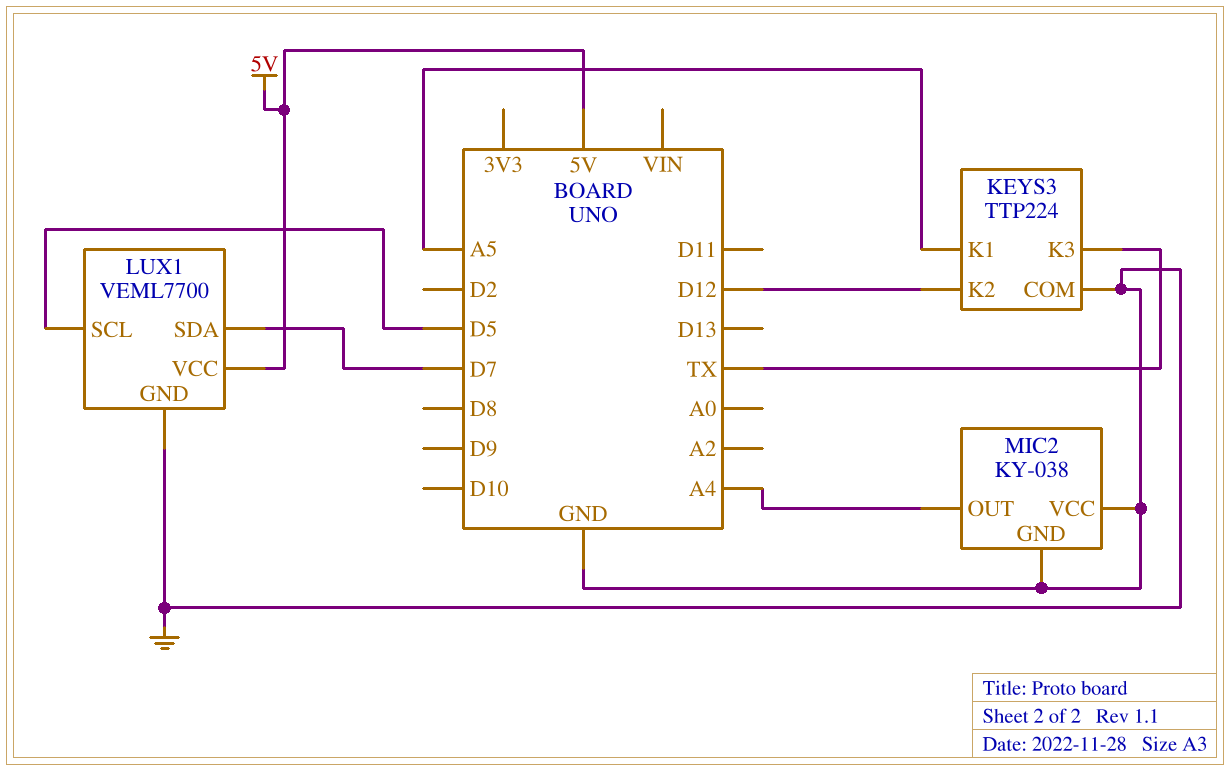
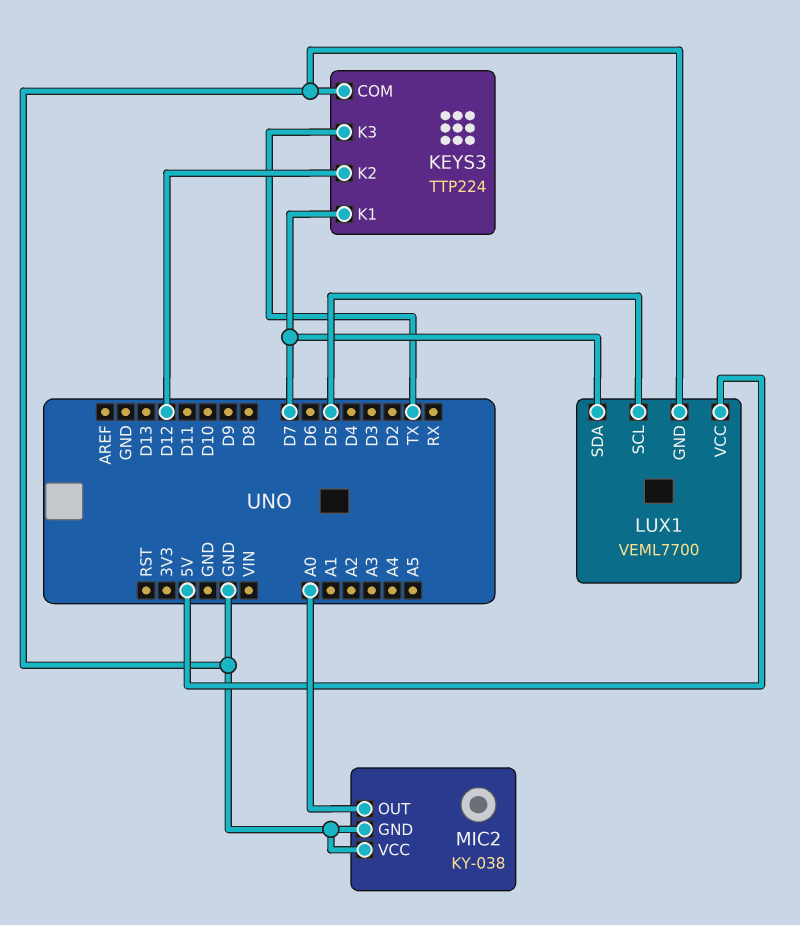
KEYS3 pin K1: A5 -> D7
MIC2 pin OUT: A4 -> A0

